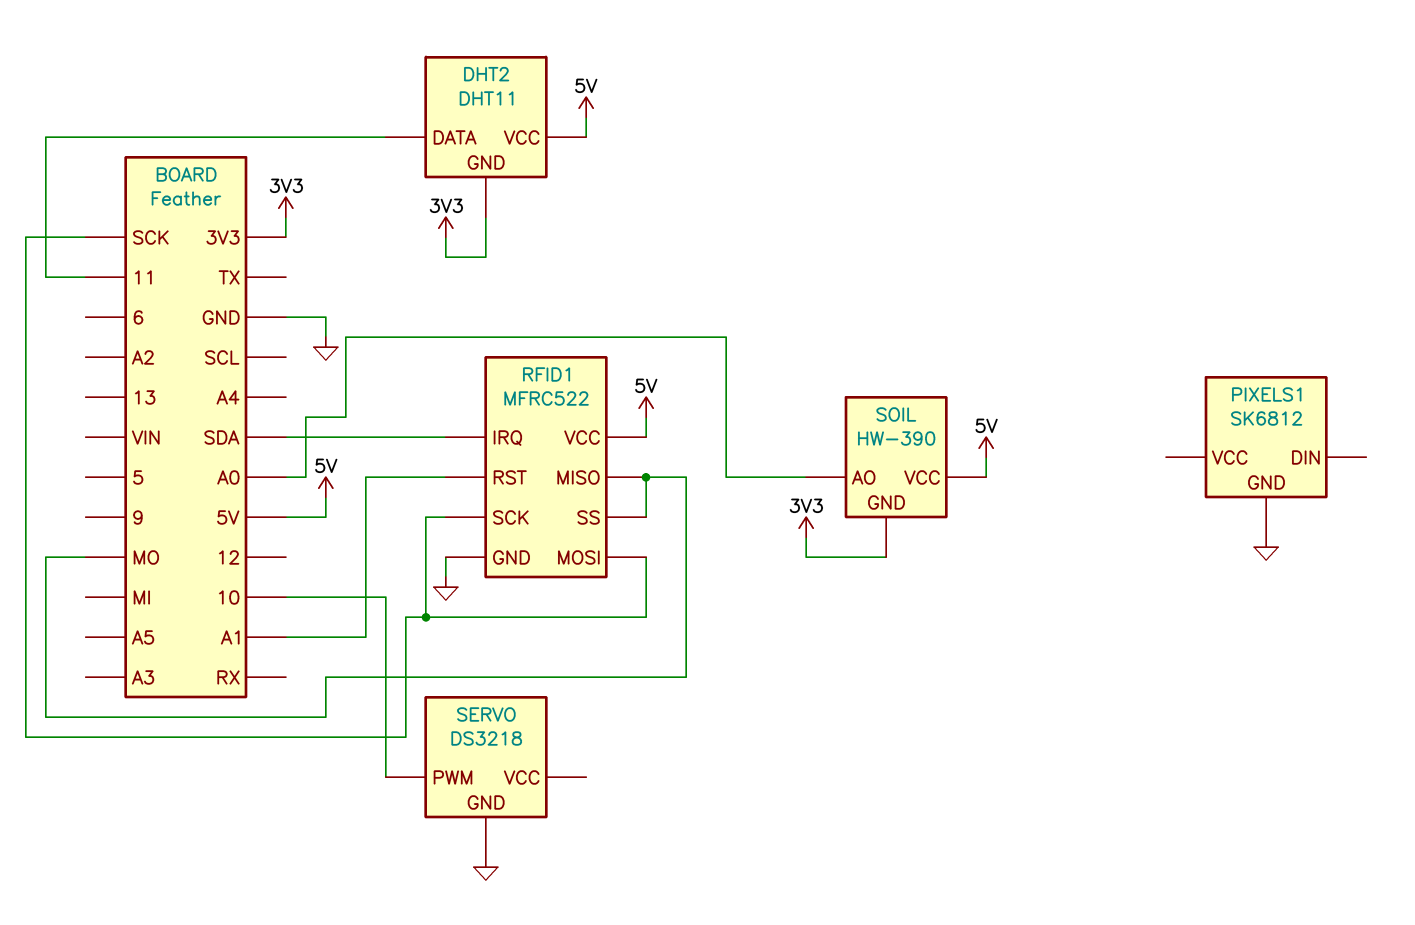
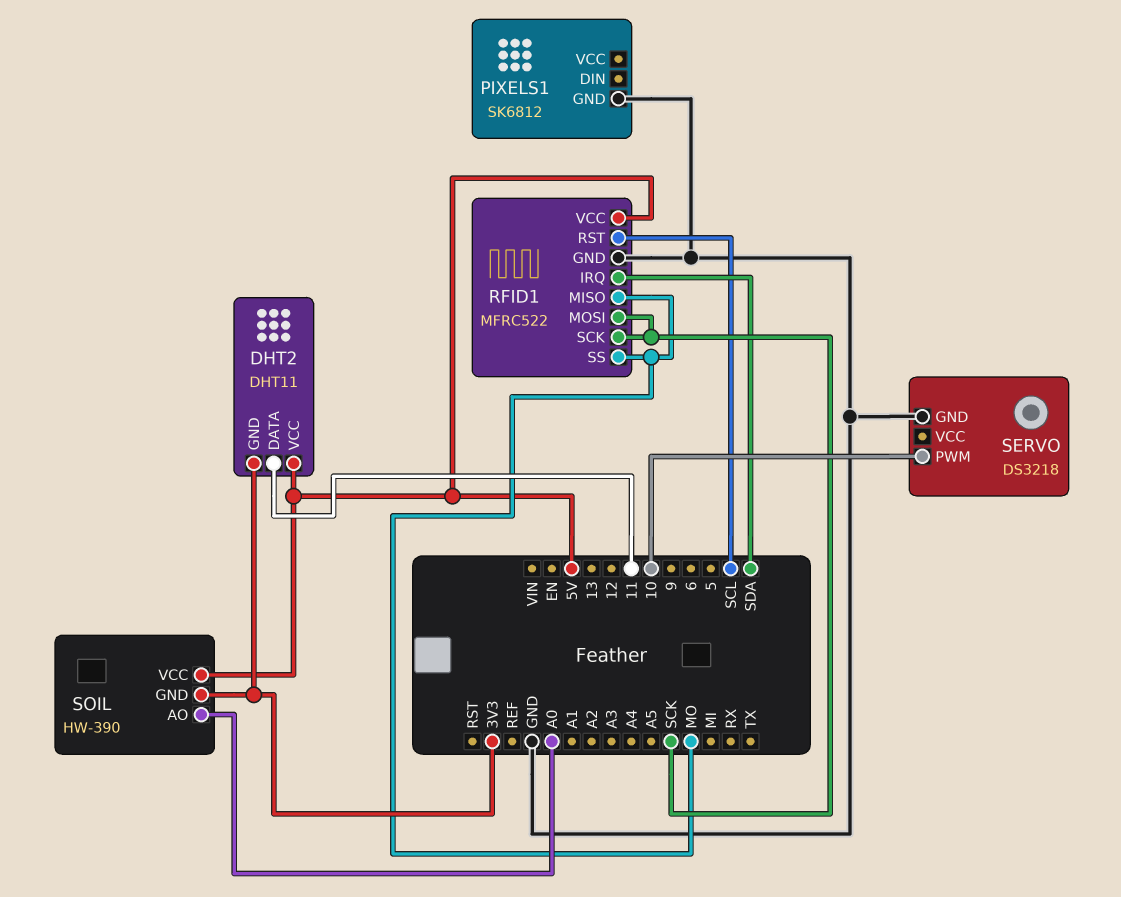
RFID1 pin RST: A1 -> SCL

